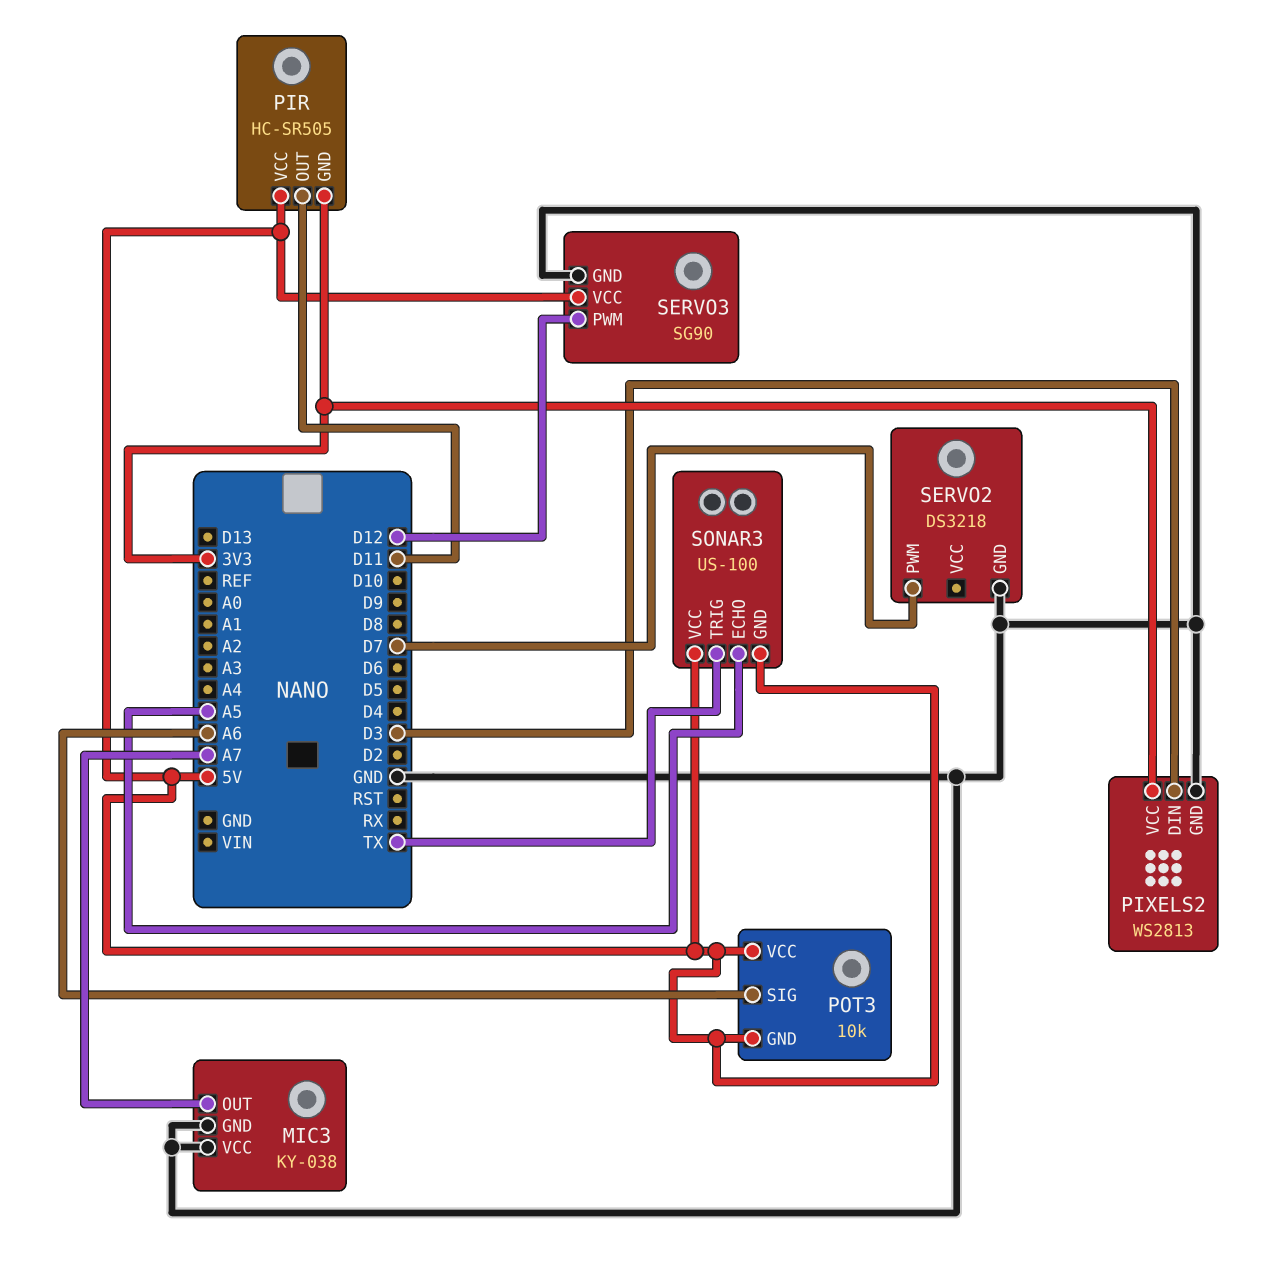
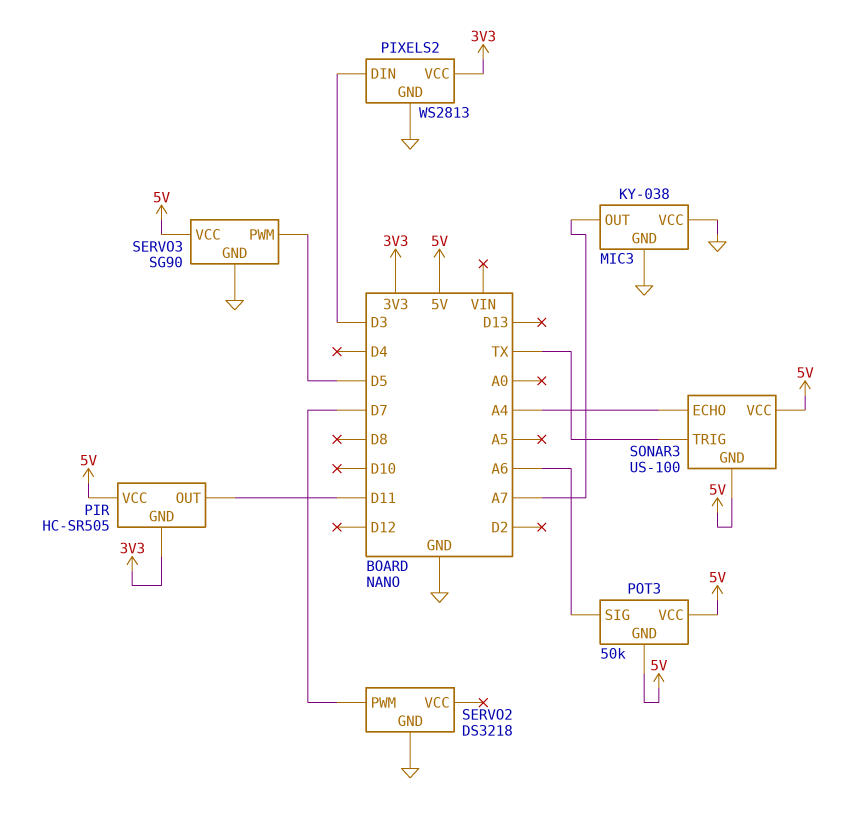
POT3: 10k -> 50k
SERVO3 pin PWM: D12 -> D5
SONAR3 pin ECHO: A5 -> A4

